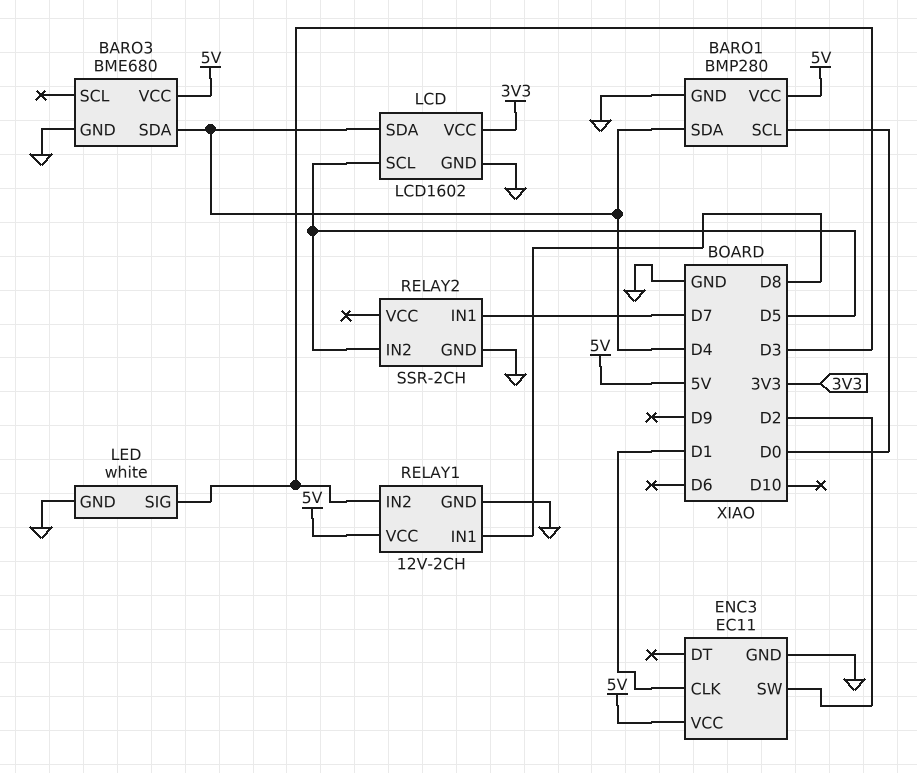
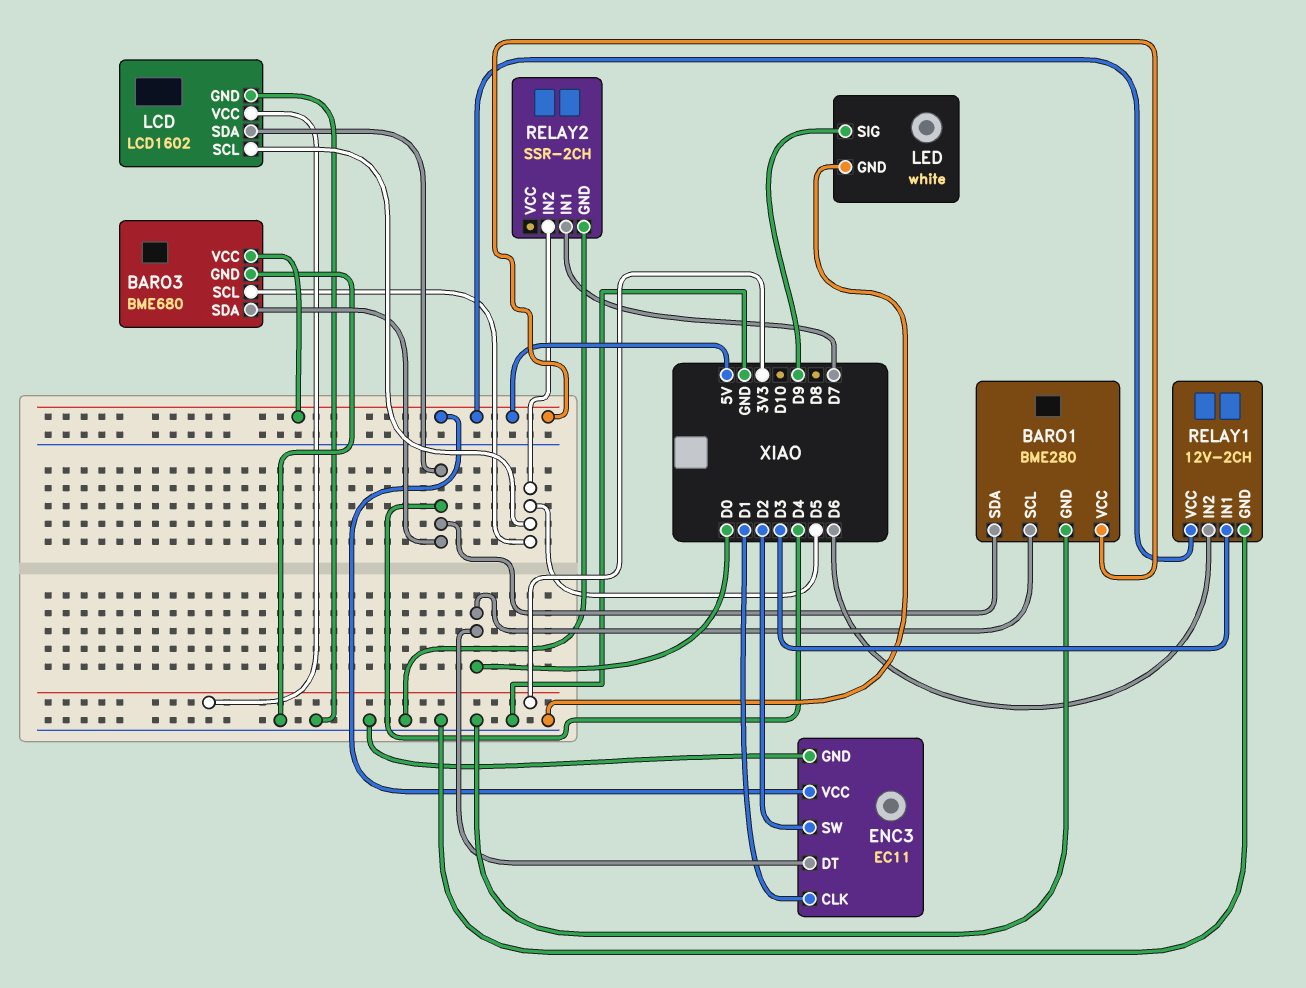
BARO1: BMP280 -> BME280
BARO3 pin SCL: none -> D5
ENC3 pin DT: none -> D0
LED pin SIG: D3 -> D9
RELAY1 pin IN1: D8 -> D3
RELAY1 pin IN2: D3 -> D6

